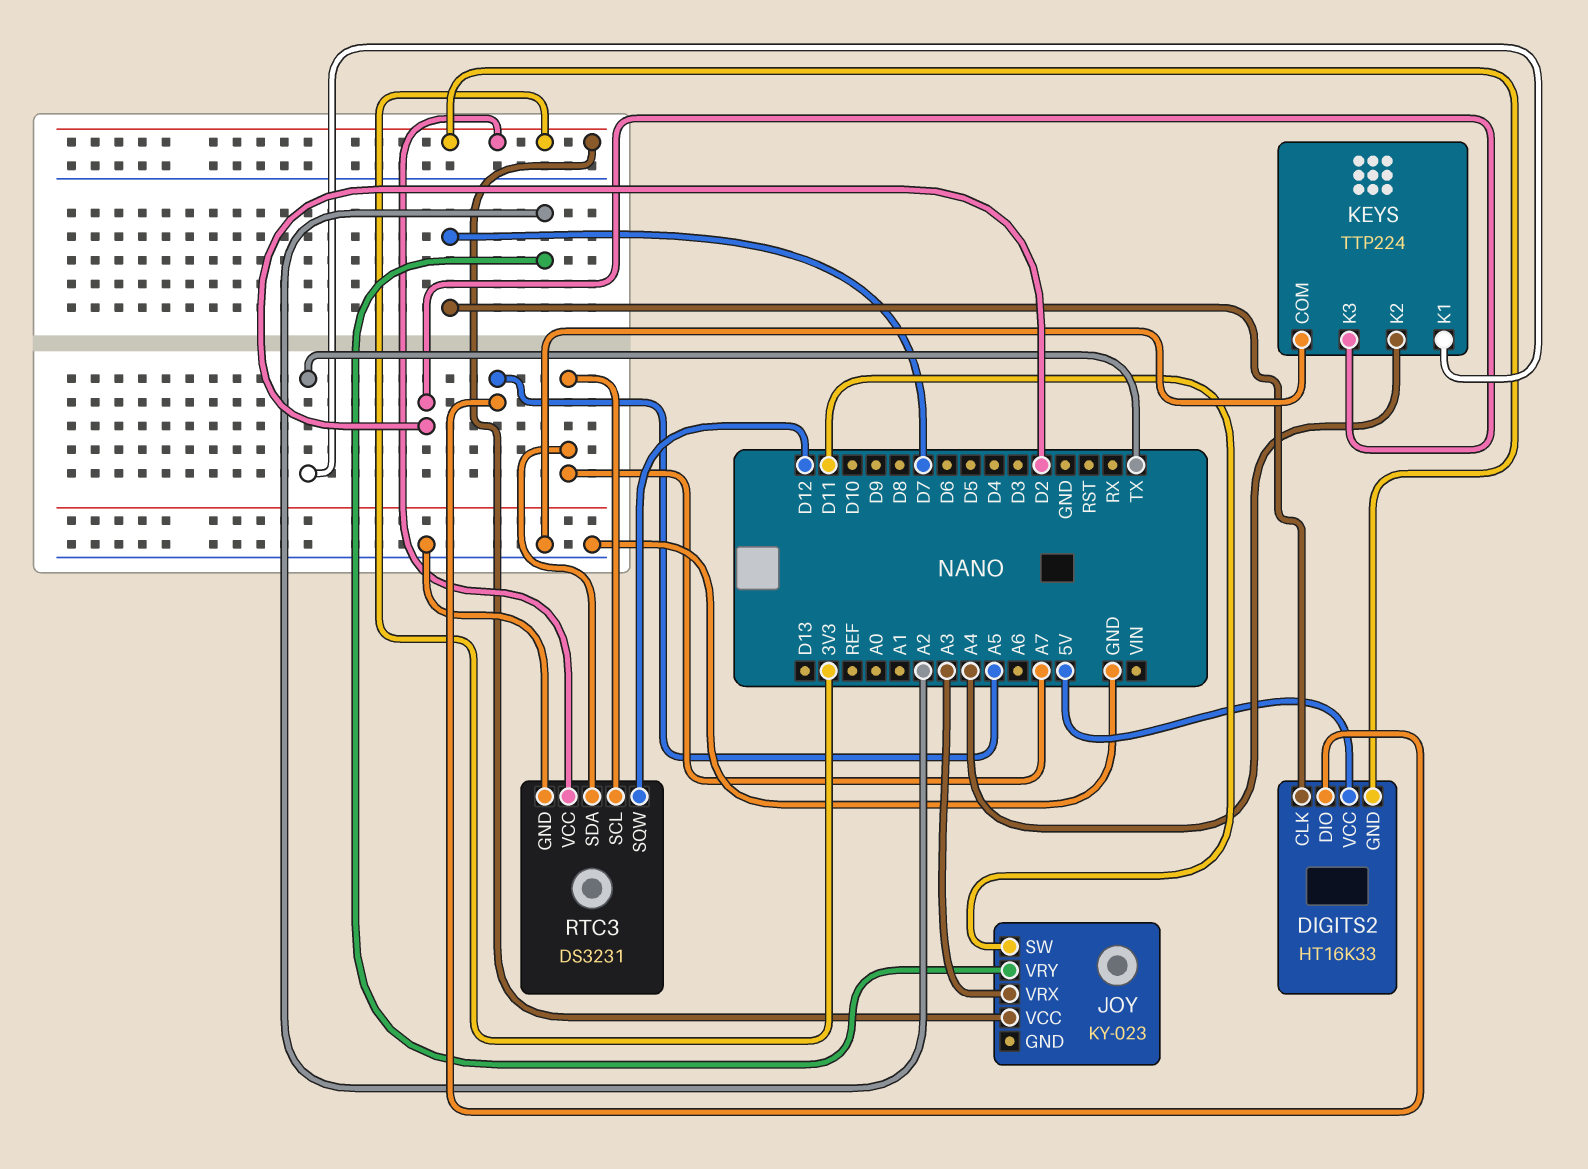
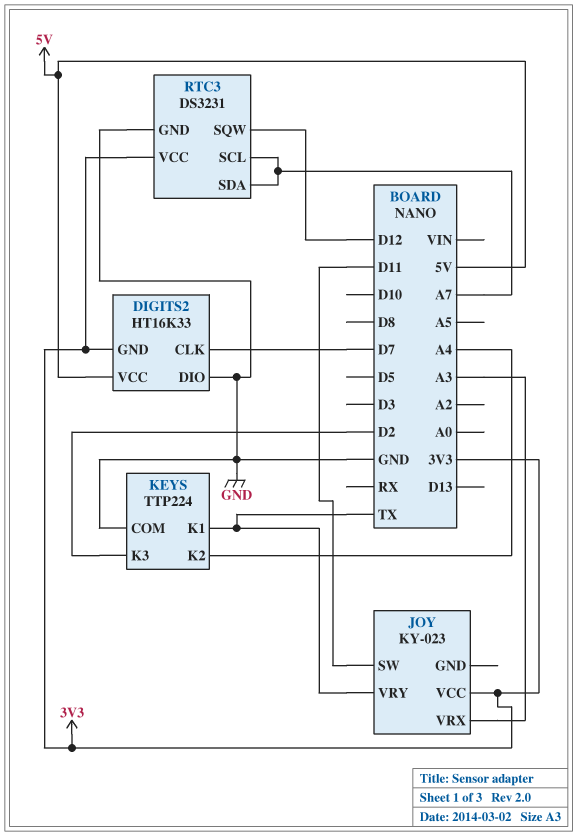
DIGITS2 pin DIO: A5 -> GND
JOY pin VRY: A2 -> TX

